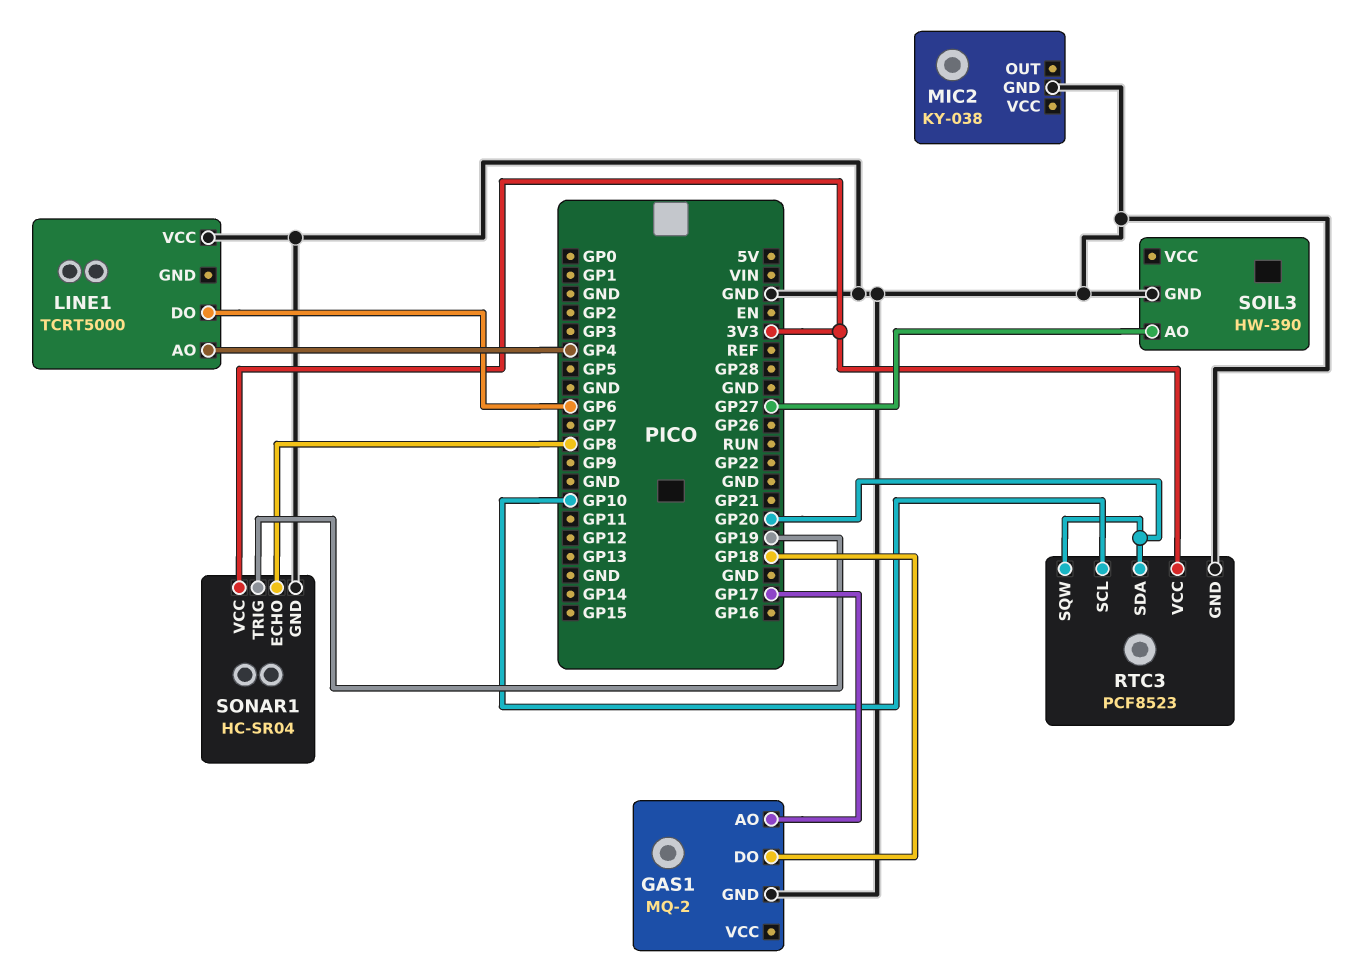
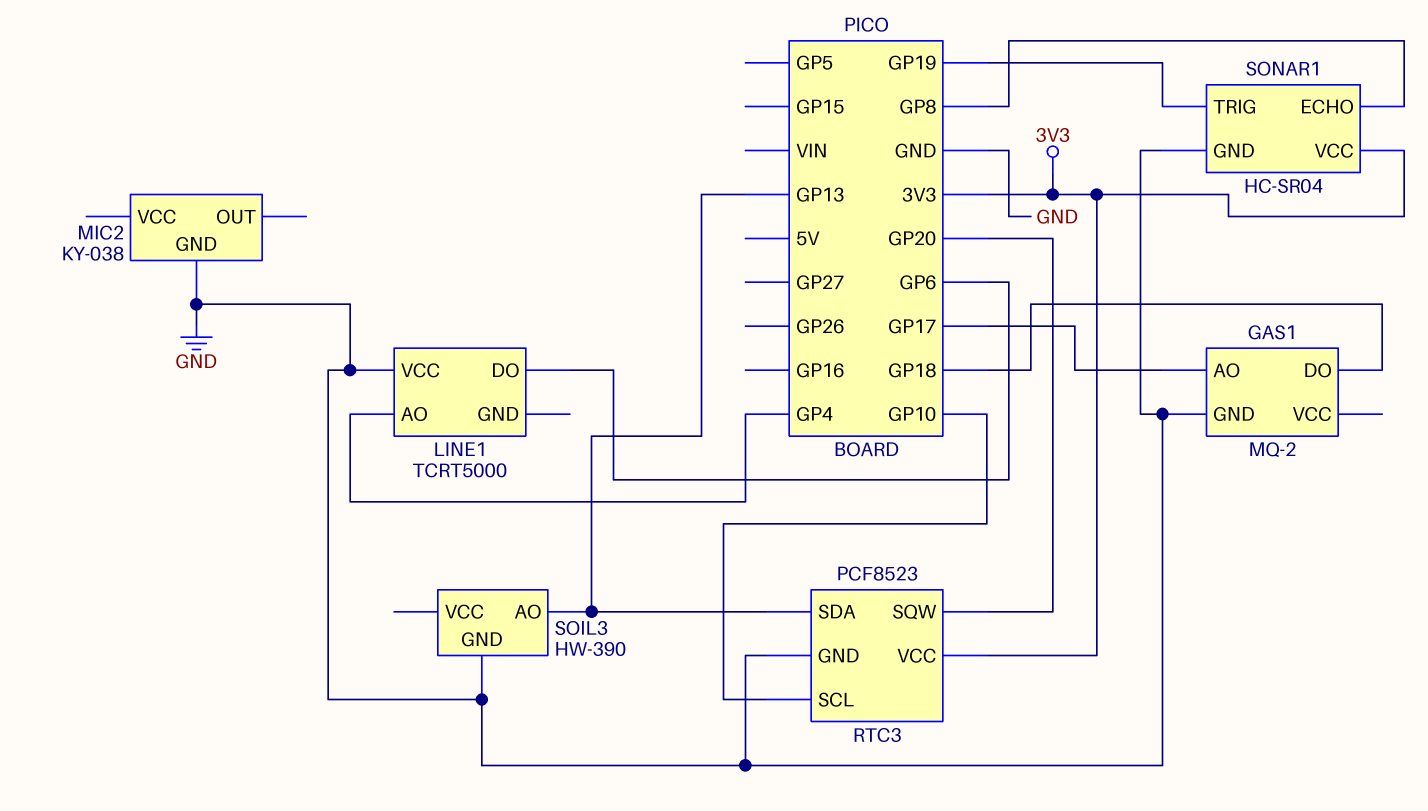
RTC3 pin SDA: GP20 -> GP13
SOIL3 pin AO: GP27 -> GP13

